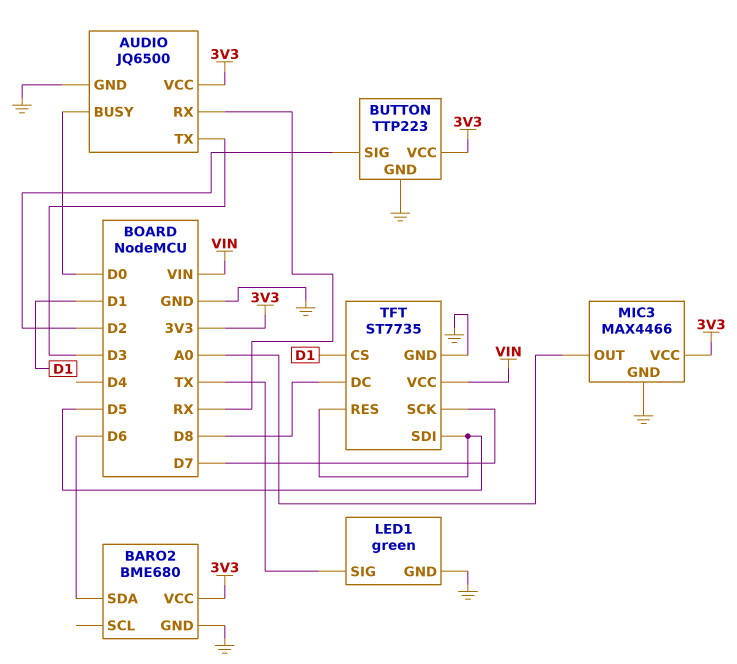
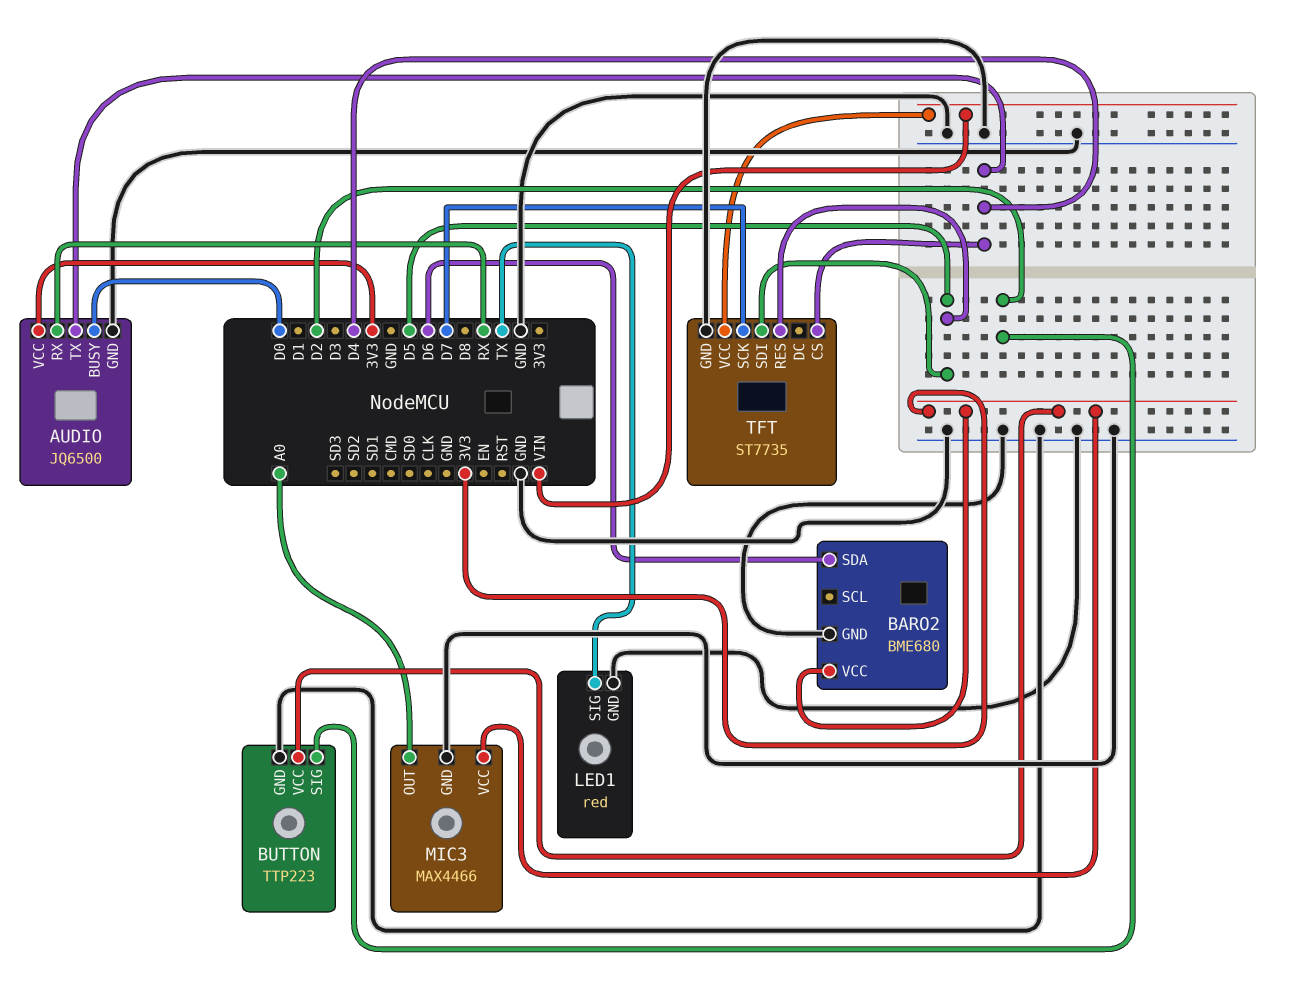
AUDIO pin TX: D3 -> D4
LED1: green -> red
TFT pin CS: D1 -> D4
TFT pin DC: D8 -> none

